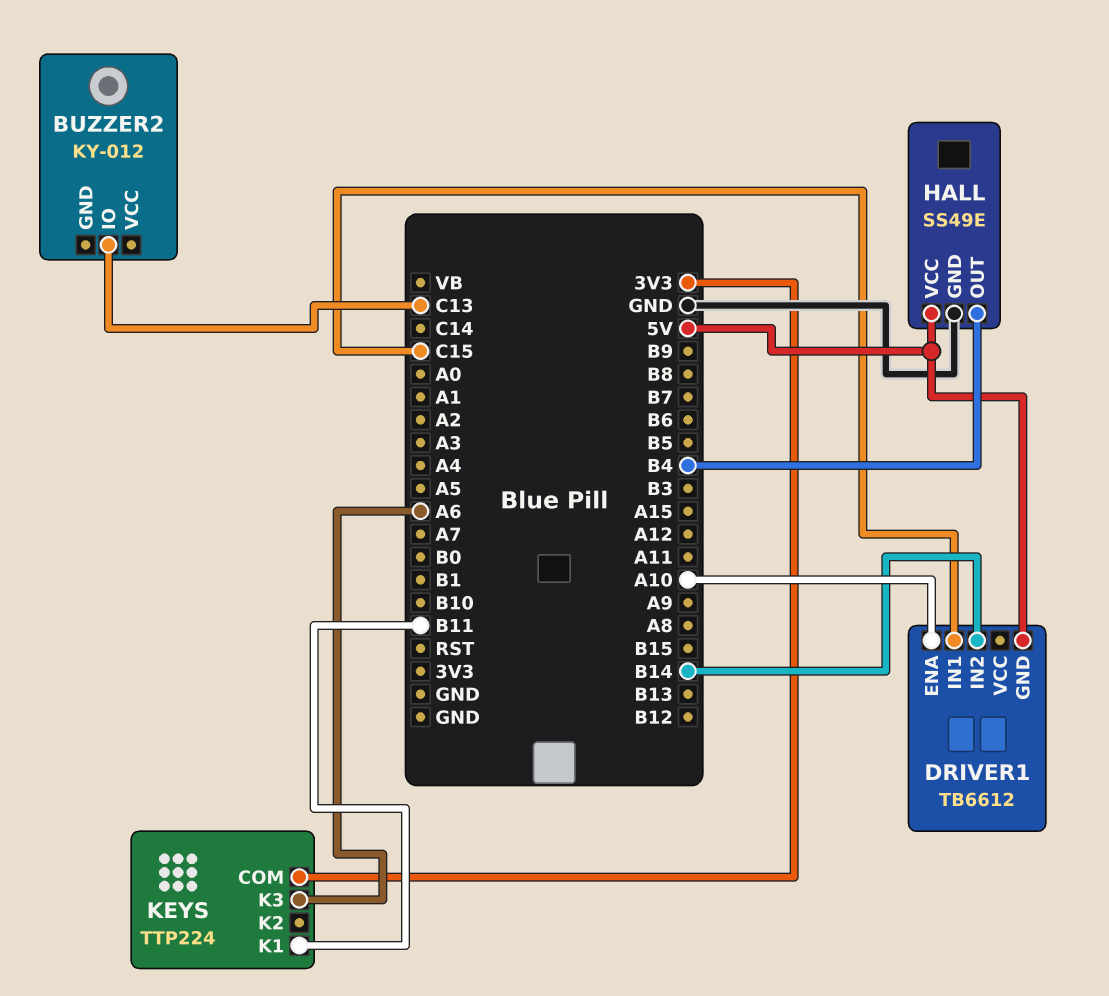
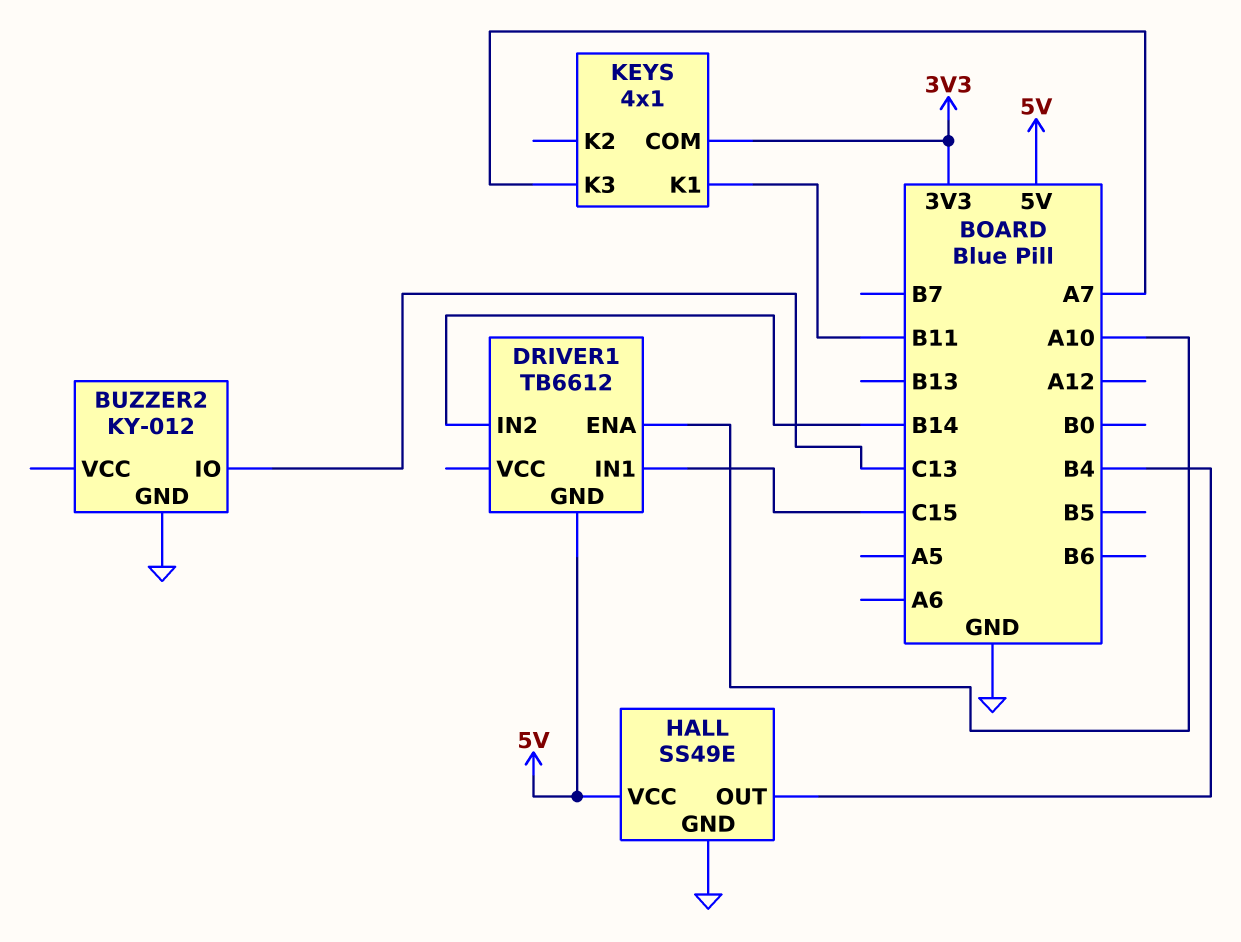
BUZZER2 pin GND: none -> GND
KEYS: TTP224 -> 4x1
KEYS pin K3: A6 -> A7

